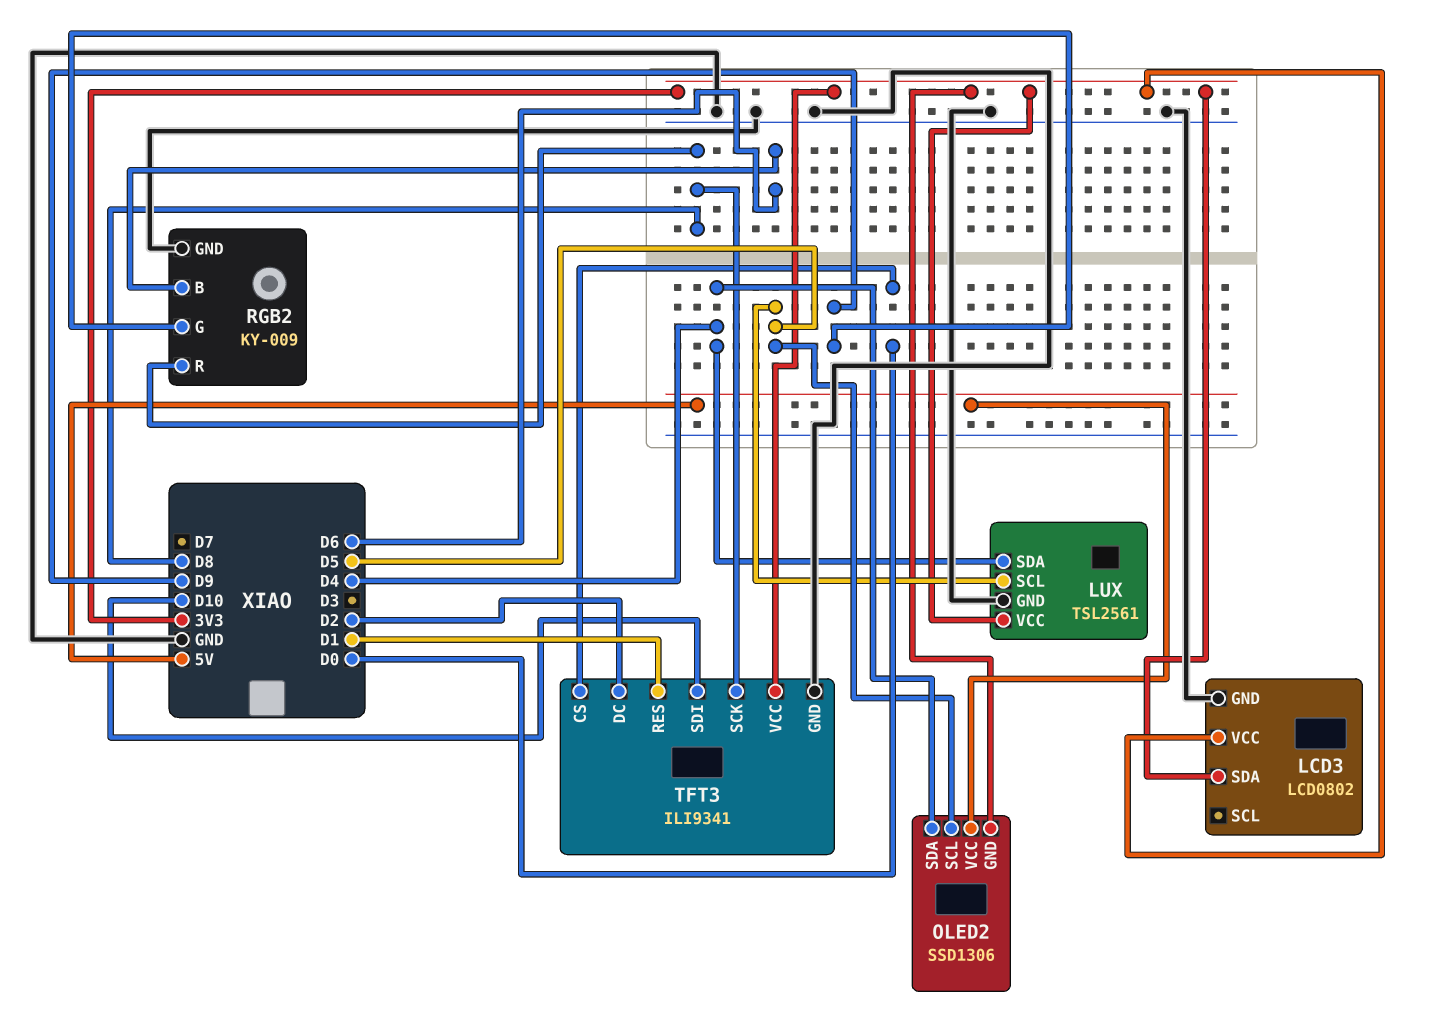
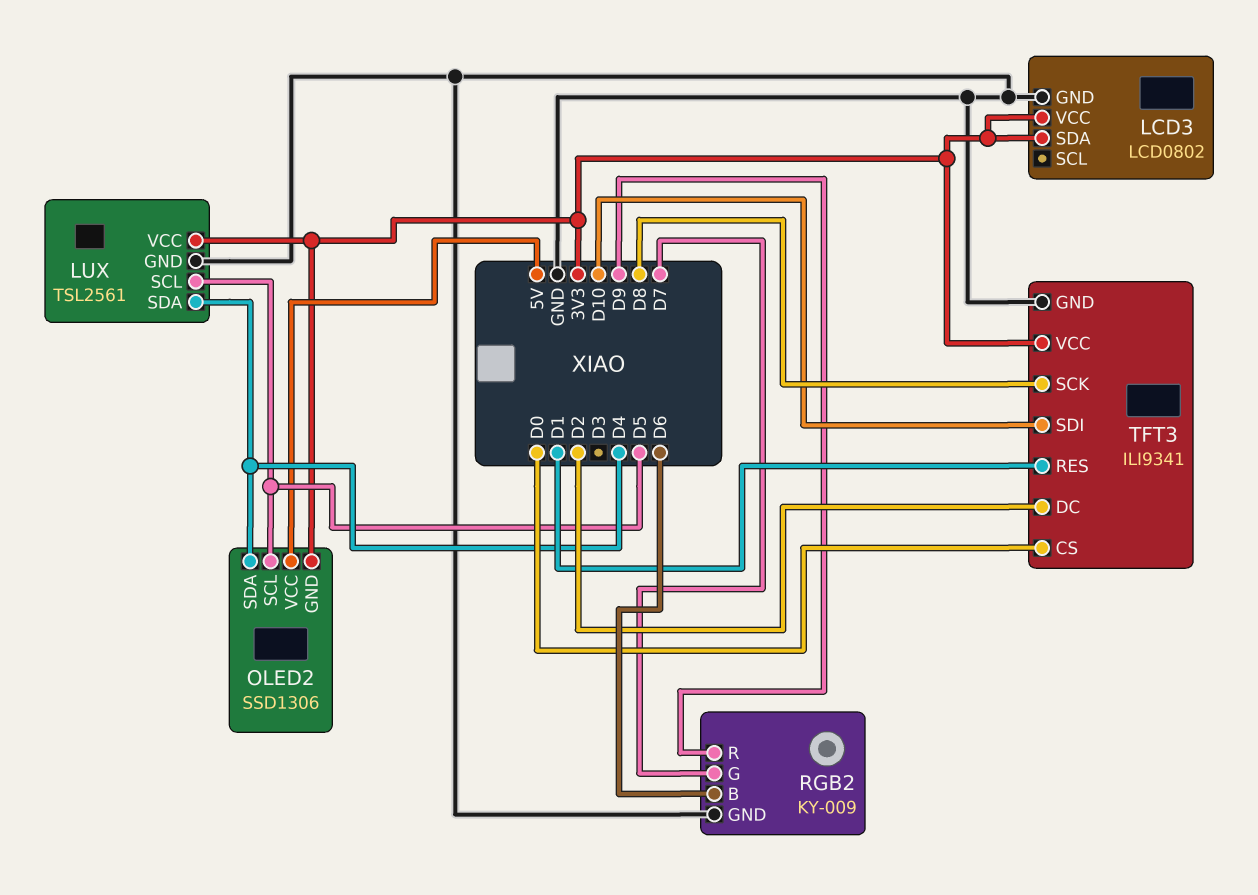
RGB2 pin G: D9 -> D7
RGB2 pin R: D8 -> D9

